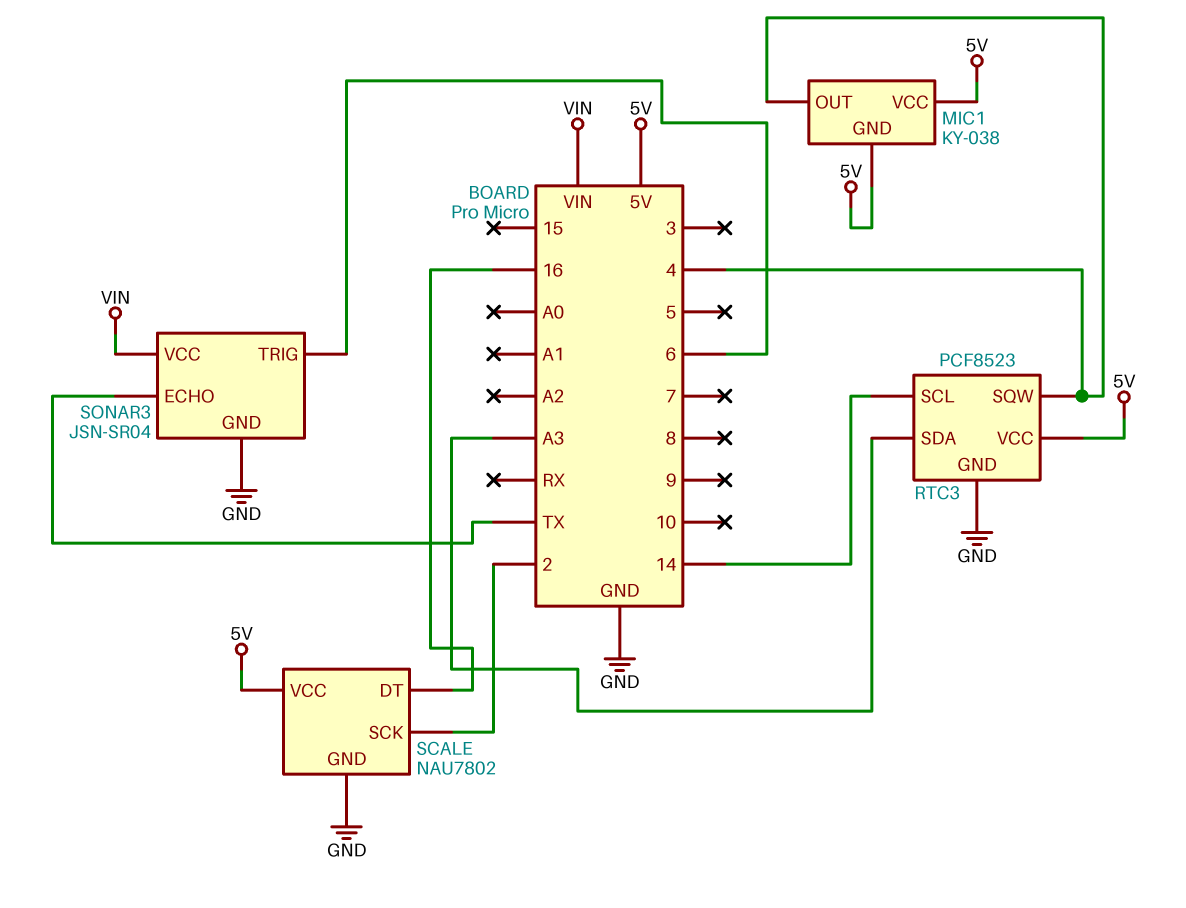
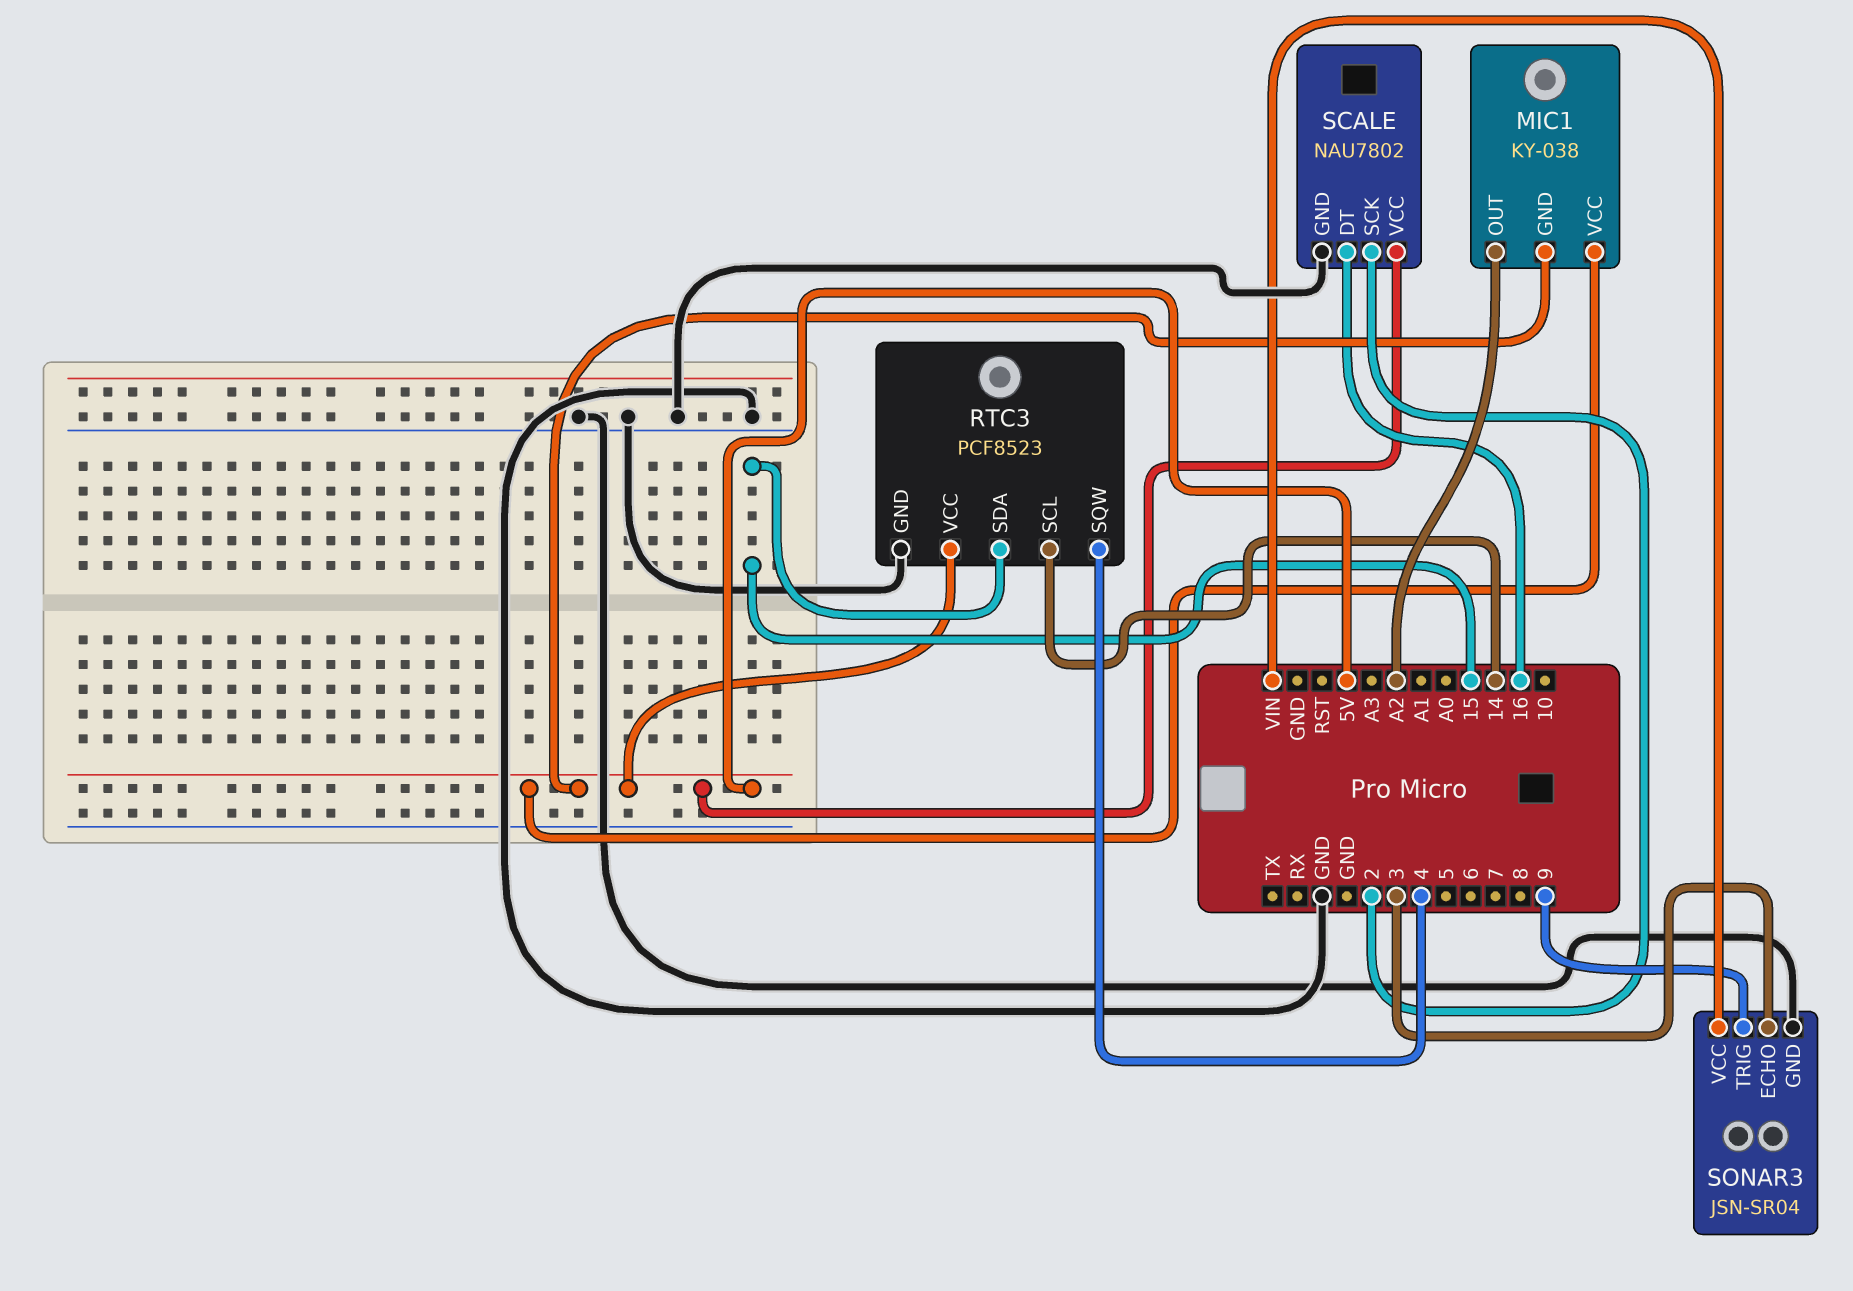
MIC1 pin OUT: 4 -> A2
RTC3 pin SDA: A3 -> 15
SONAR3 pin ECHO: TX -> 3
SONAR3 pin TRIG: 6 -> 9

